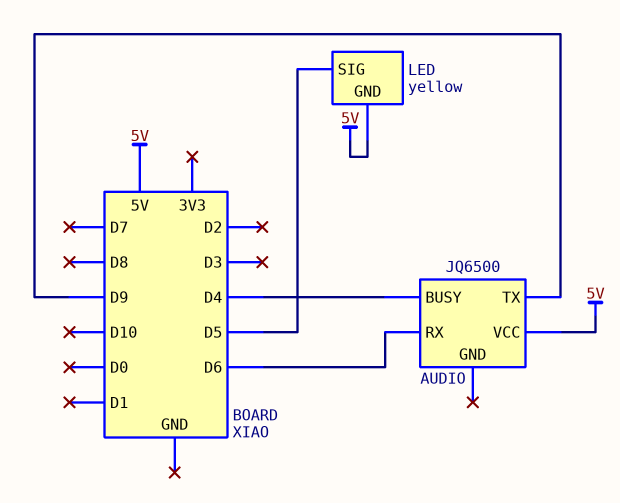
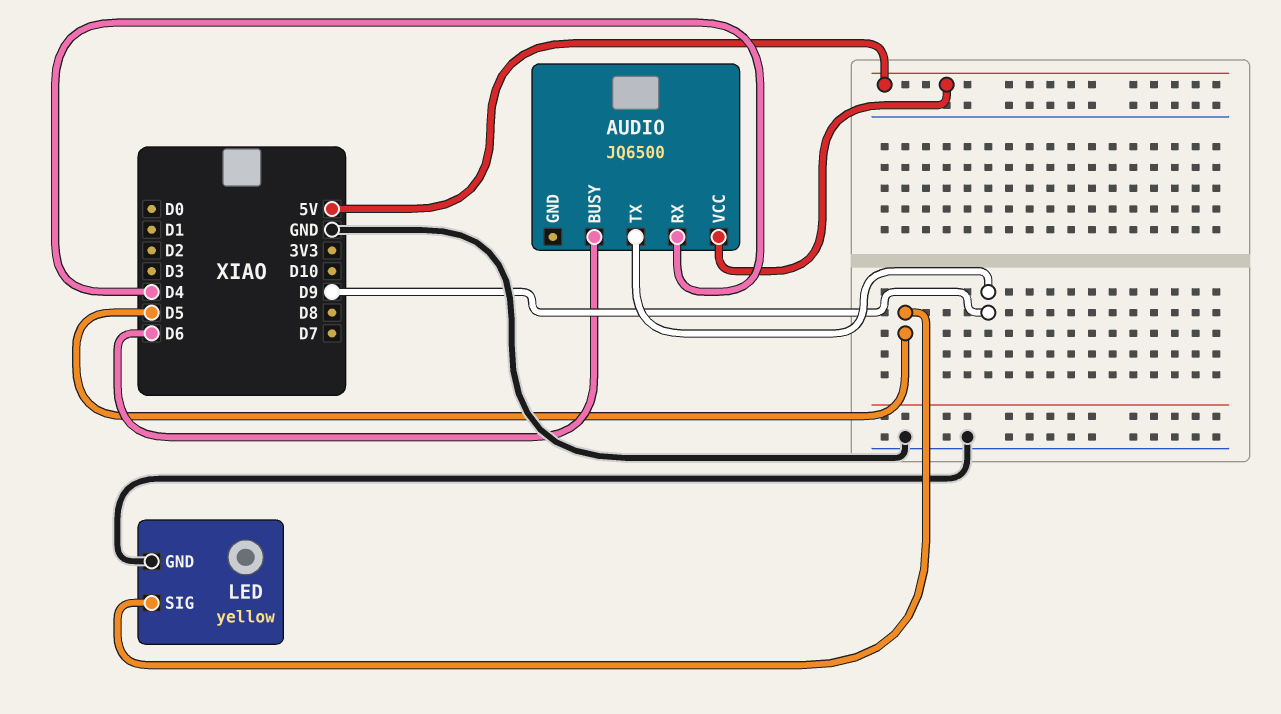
AUDIO pin BUSY: D4 -> D6
AUDIO pin RX: D6 -> D4
LED pin GND: 5V -> GND

